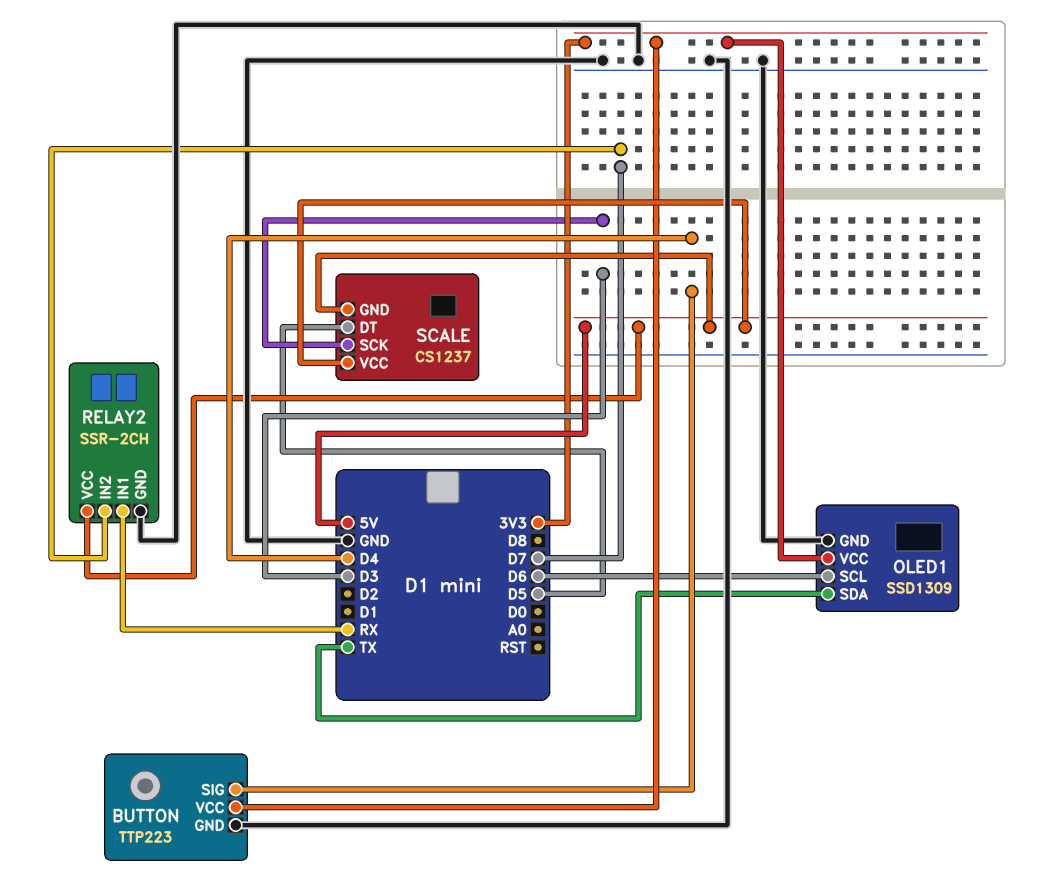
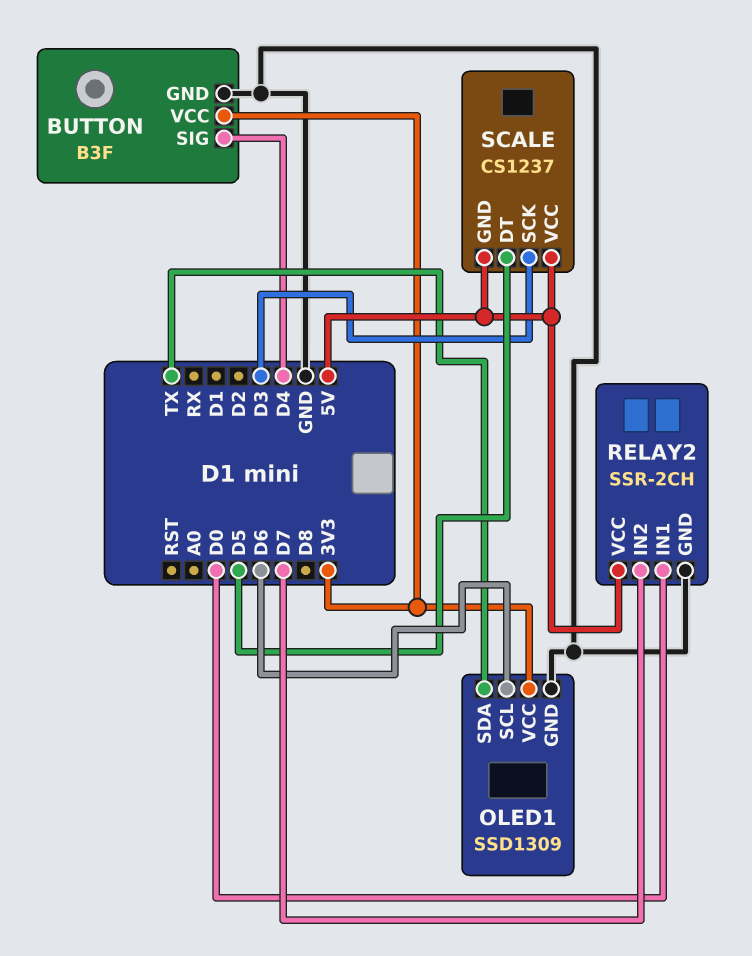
BUTTON: TTP223 -> B3F
RELAY2 pin IN1: RX -> D0

